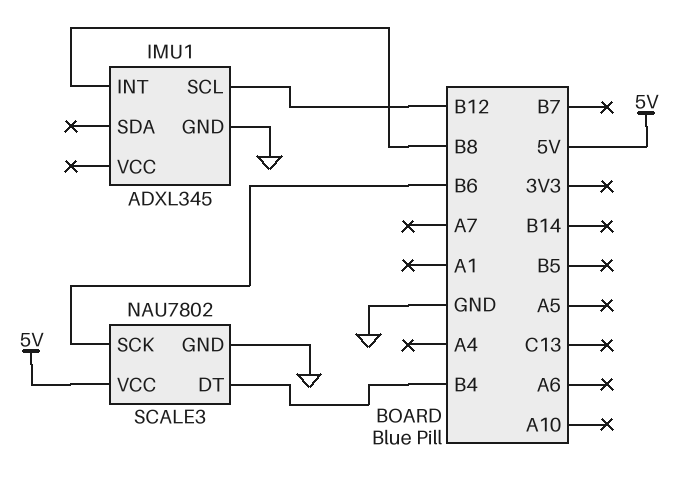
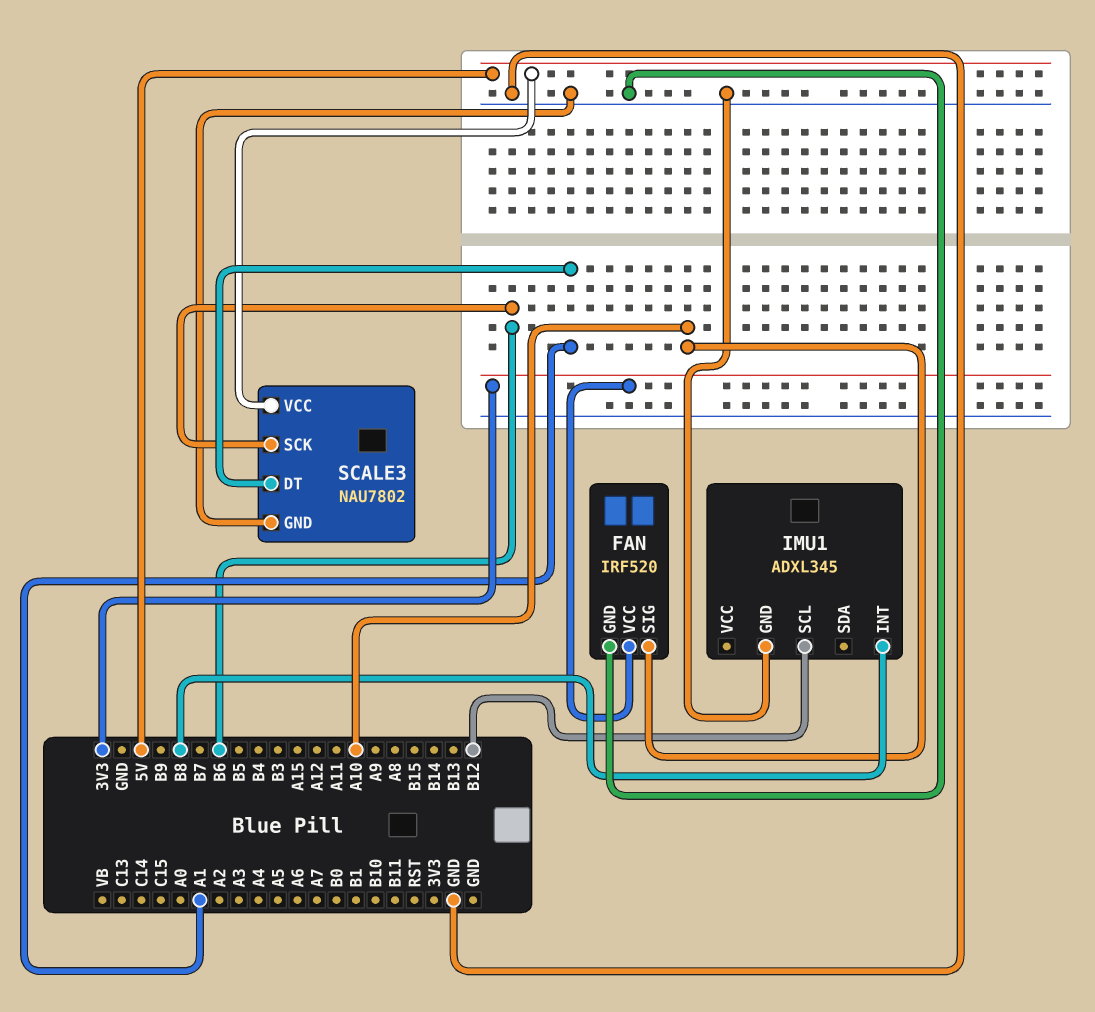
FAN: none -> IRF520
FAN pin GND: none -> GND
FAN pin SIG: none -> A10
FAN pin VCC: none -> 3V3
SCALE3 pin DT: B4 -> A1

